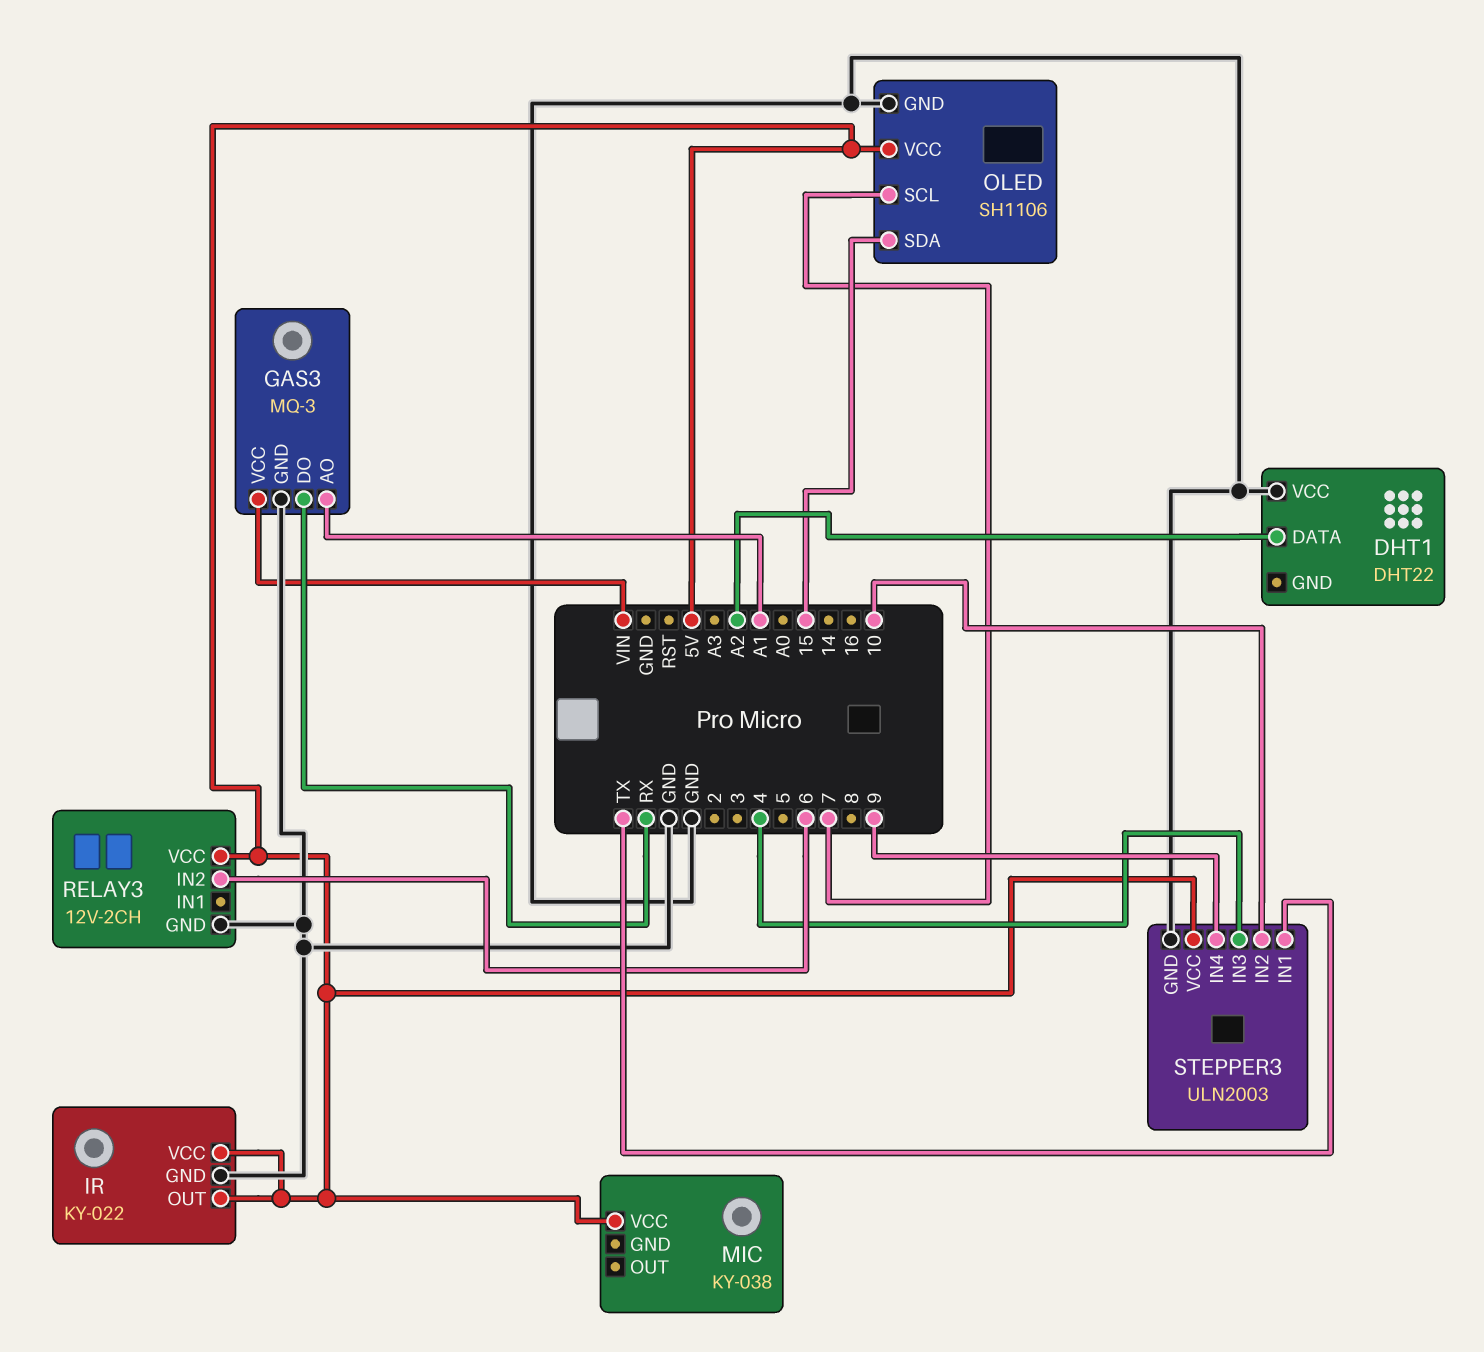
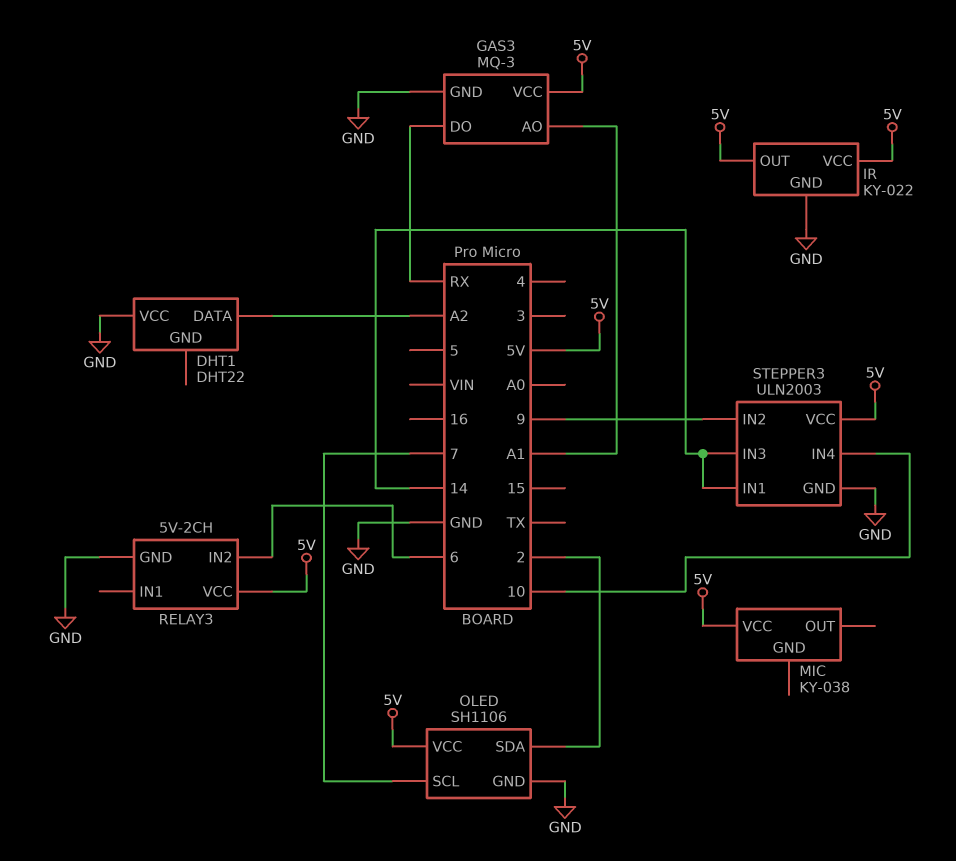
GAS3 pin VCC: VIN -> 5V
OLED pin SDA: 15 -> 2
RELAY3: 12V-2CH -> 5V-2CH
STEPPER3 pin IN1: TX -> 14
STEPPER3 pin IN2: 10 -> 9
STEPPER3 pin IN3: 4 -> 14
STEPPER3 pin IN4: 9 -> 10

